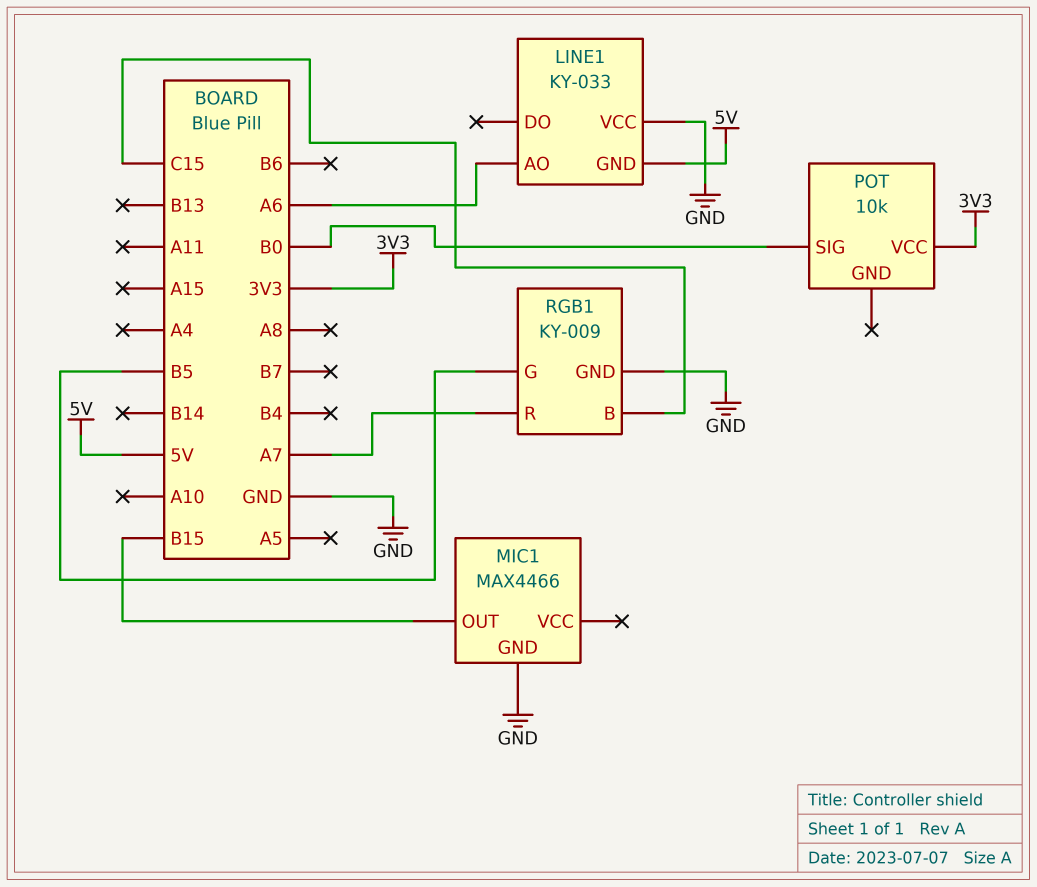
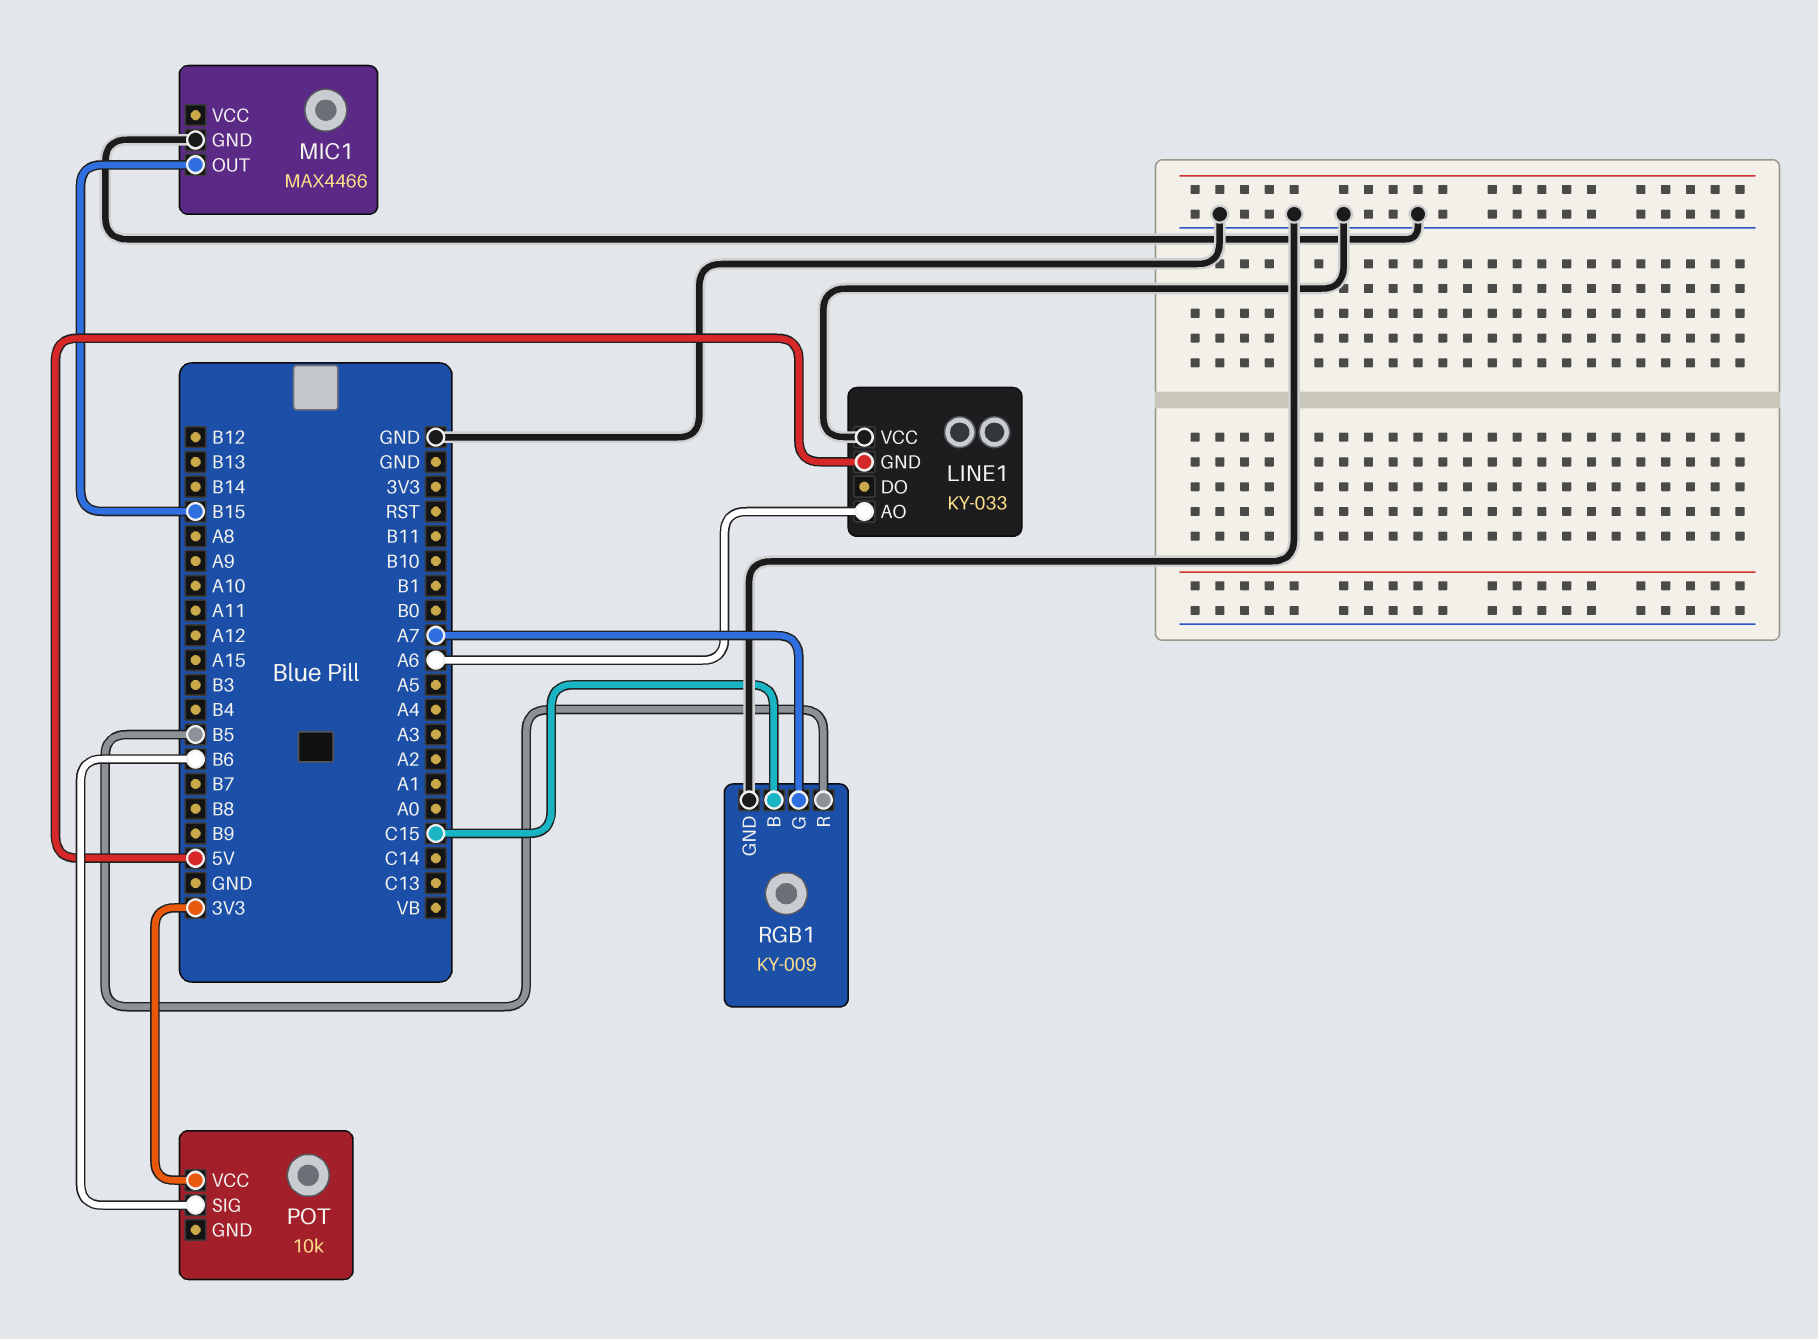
POT pin SIG: B0 -> B6
RGB1 pin G: B5 -> A7
RGB1 pin R: A7 -> B5

